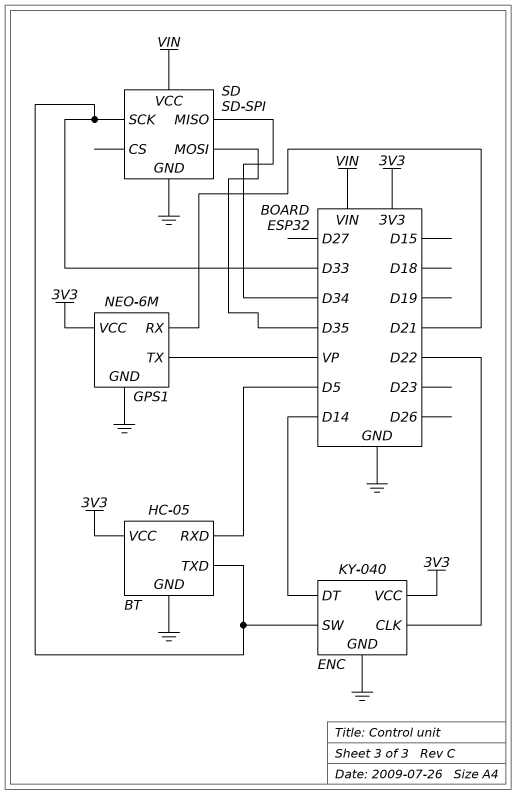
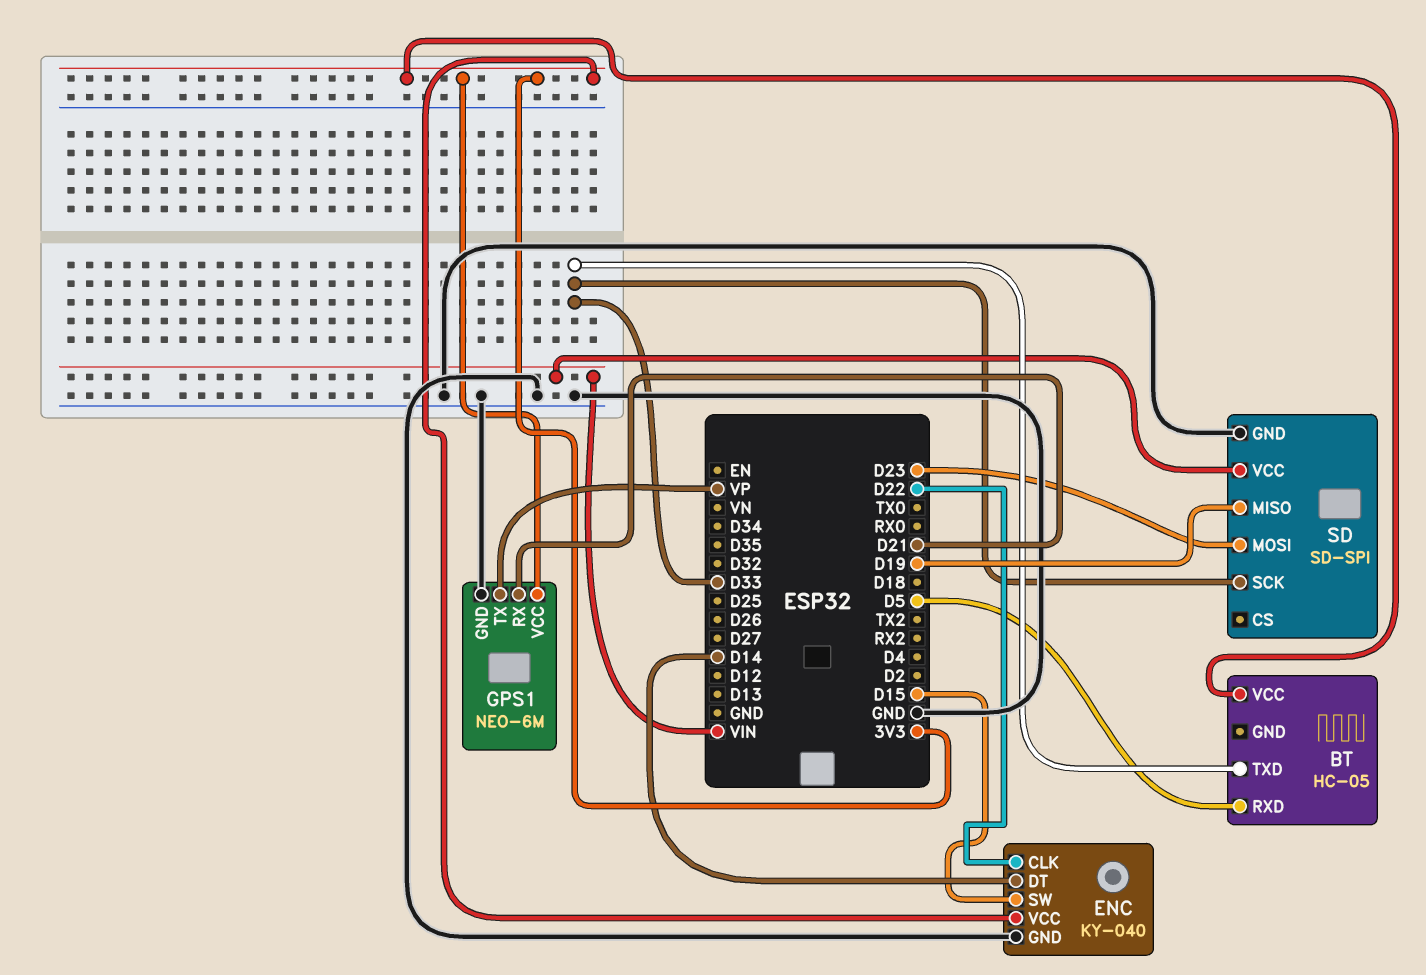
BT pin GND: GND -> none
ENC pin SW: D33 -> D15
SD pin MISO: D34 -> D19
SD pin MOSI: D35 -> D23

